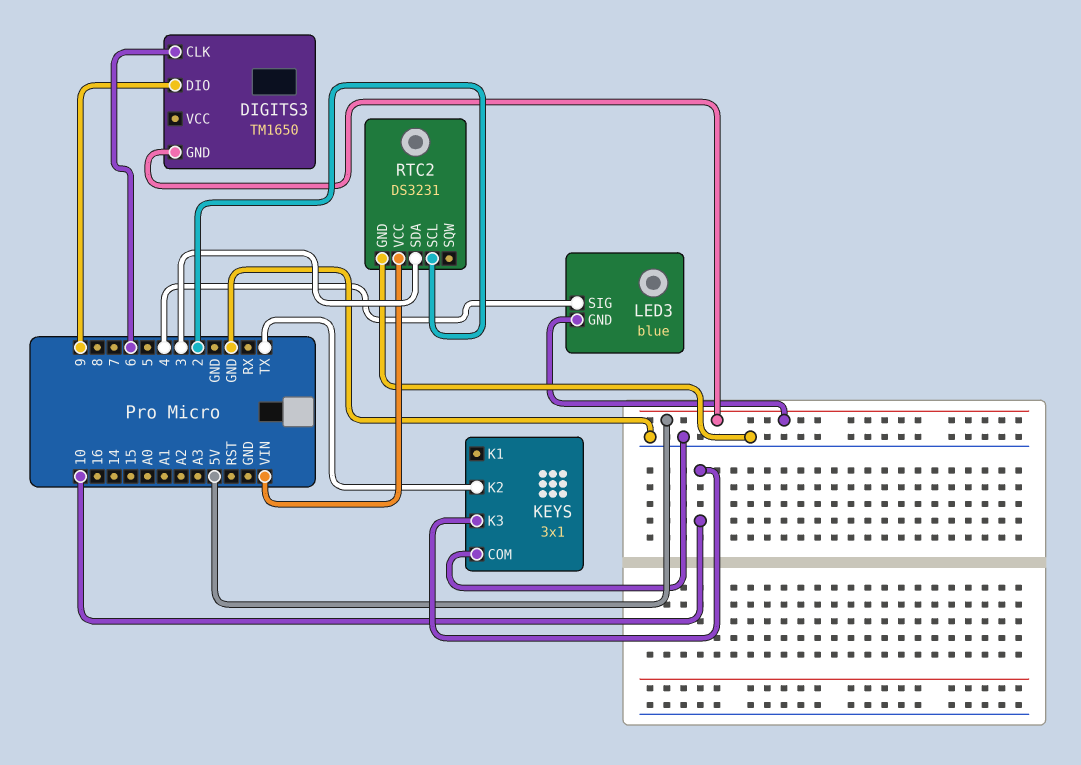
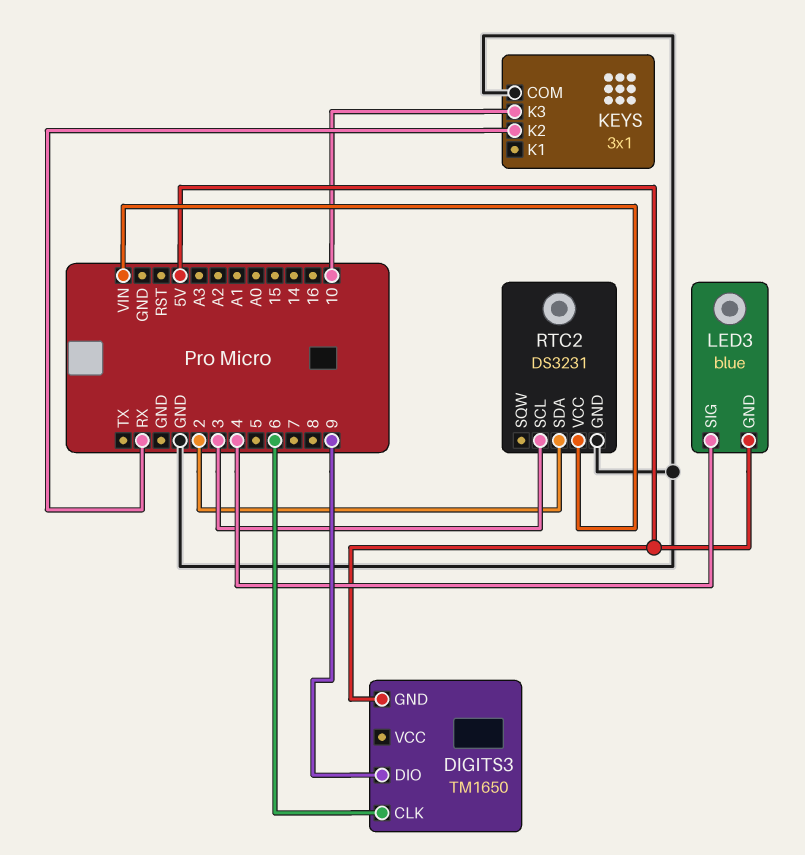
KEYS pin K2: TX -> RX
RTC2 pin SCL: 2 -> 3
RTC2 pin SDA: 3 -> 2

